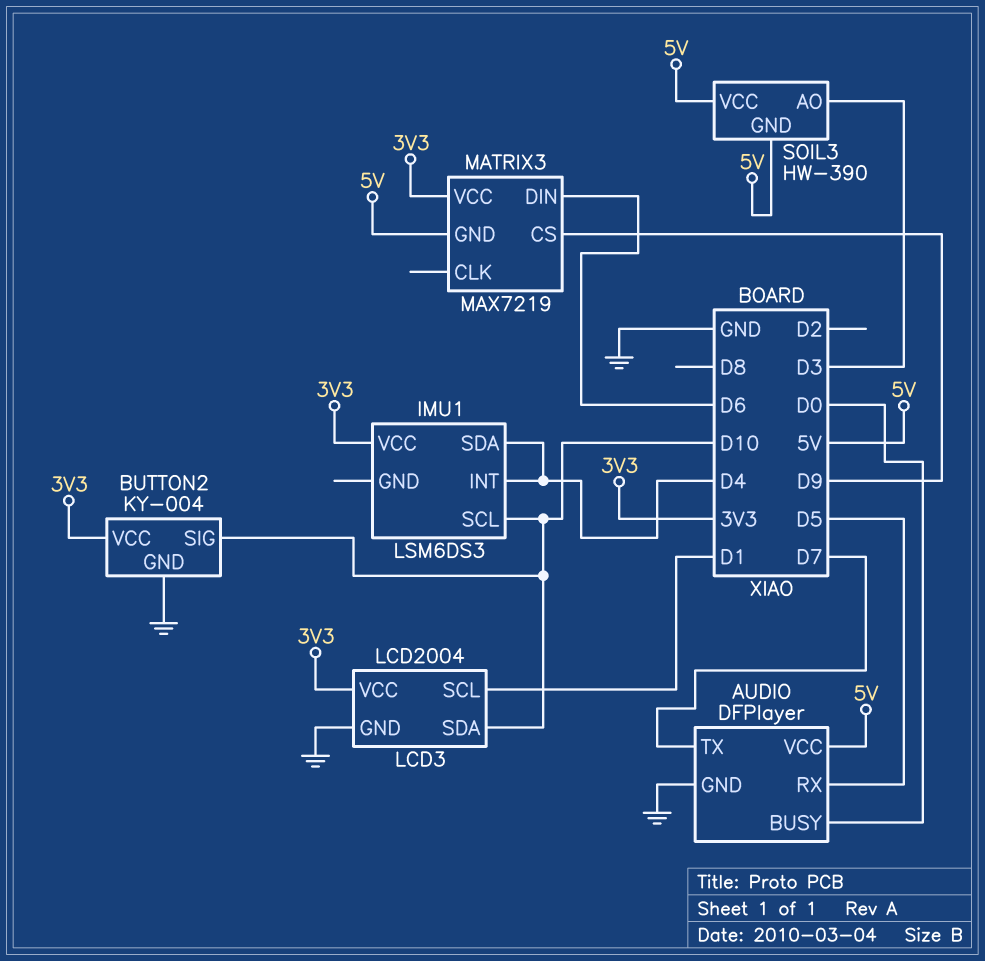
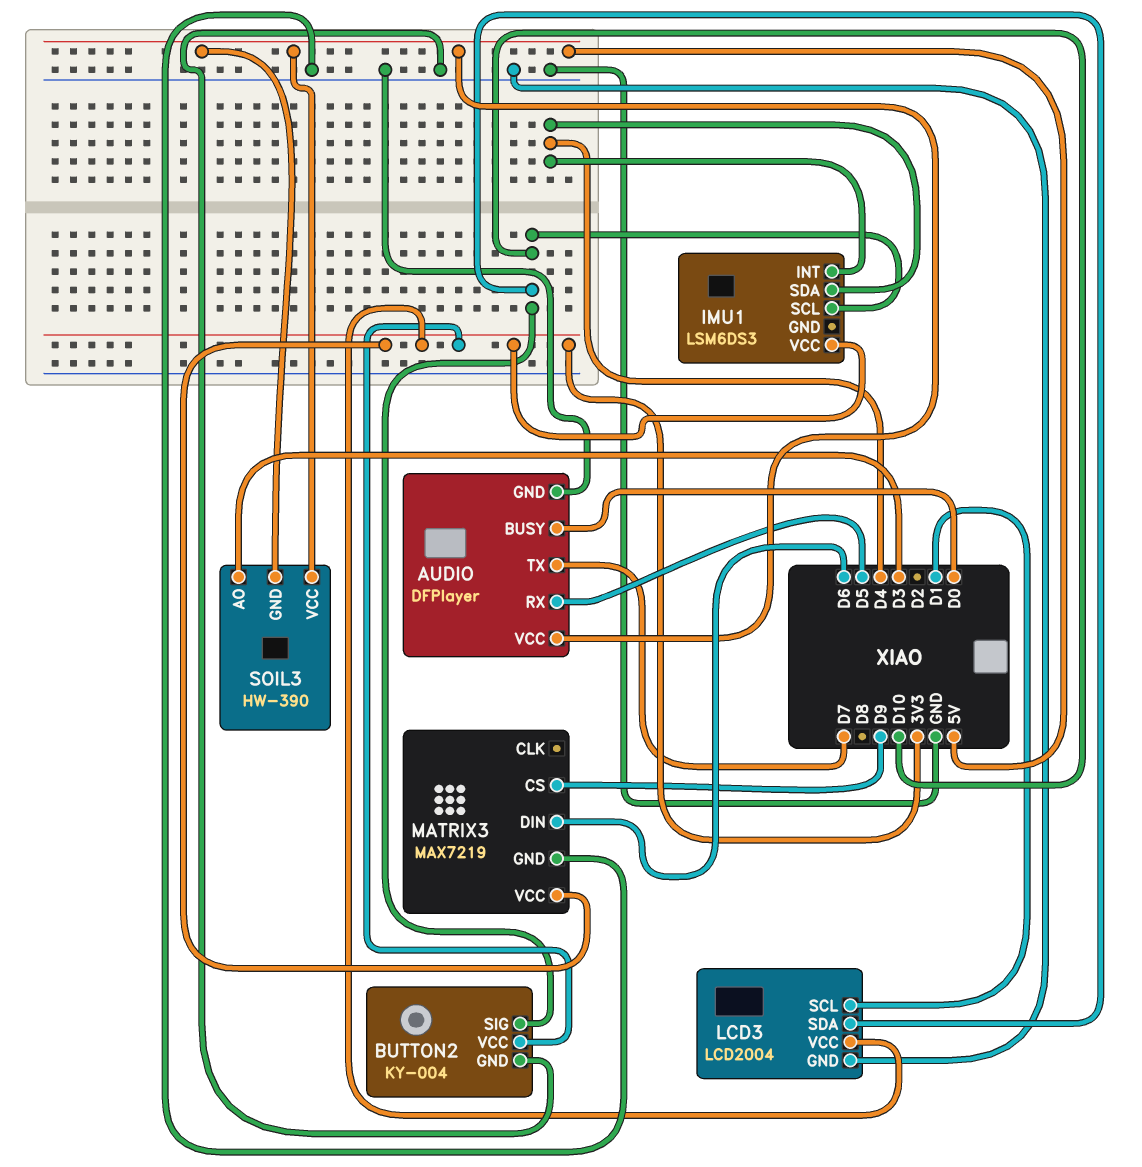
MATRIX3 pin GND: 5V -> GND

